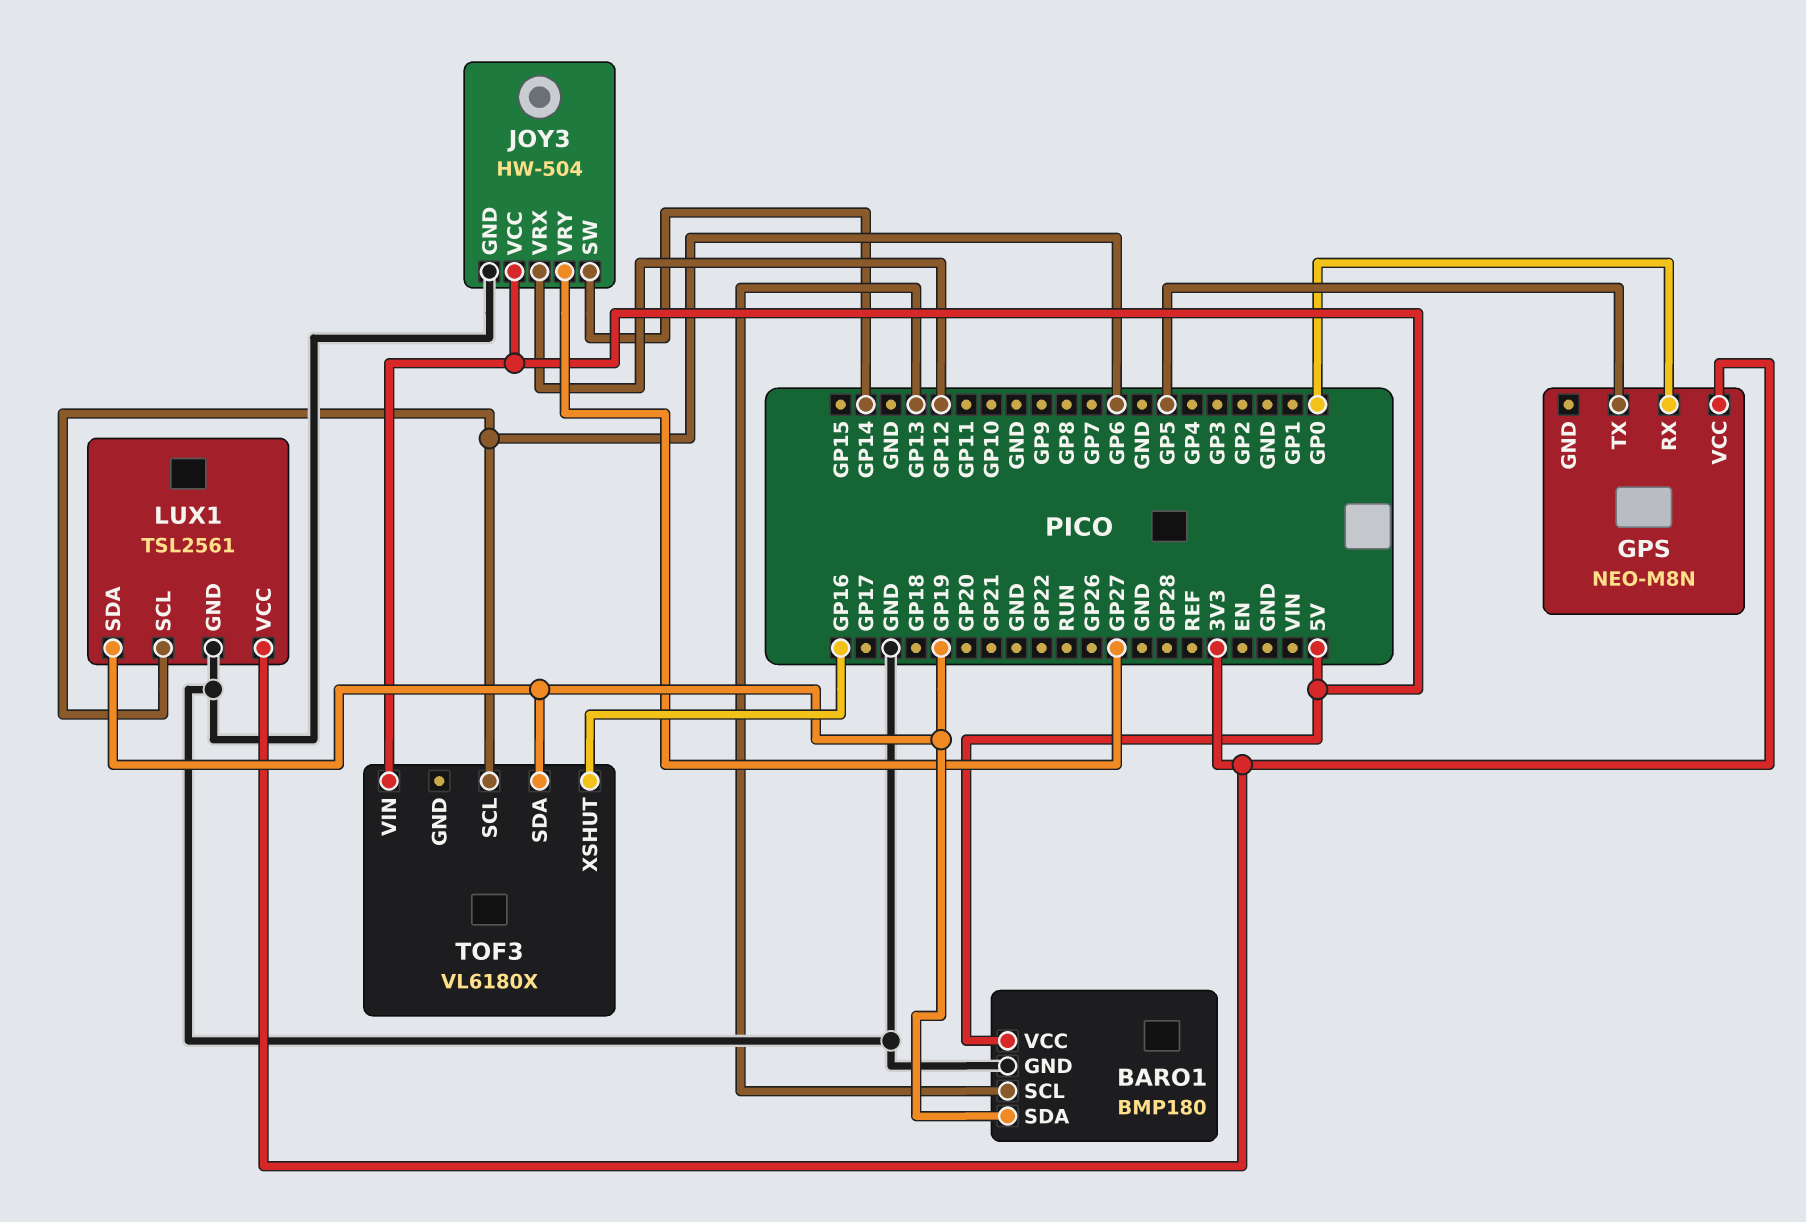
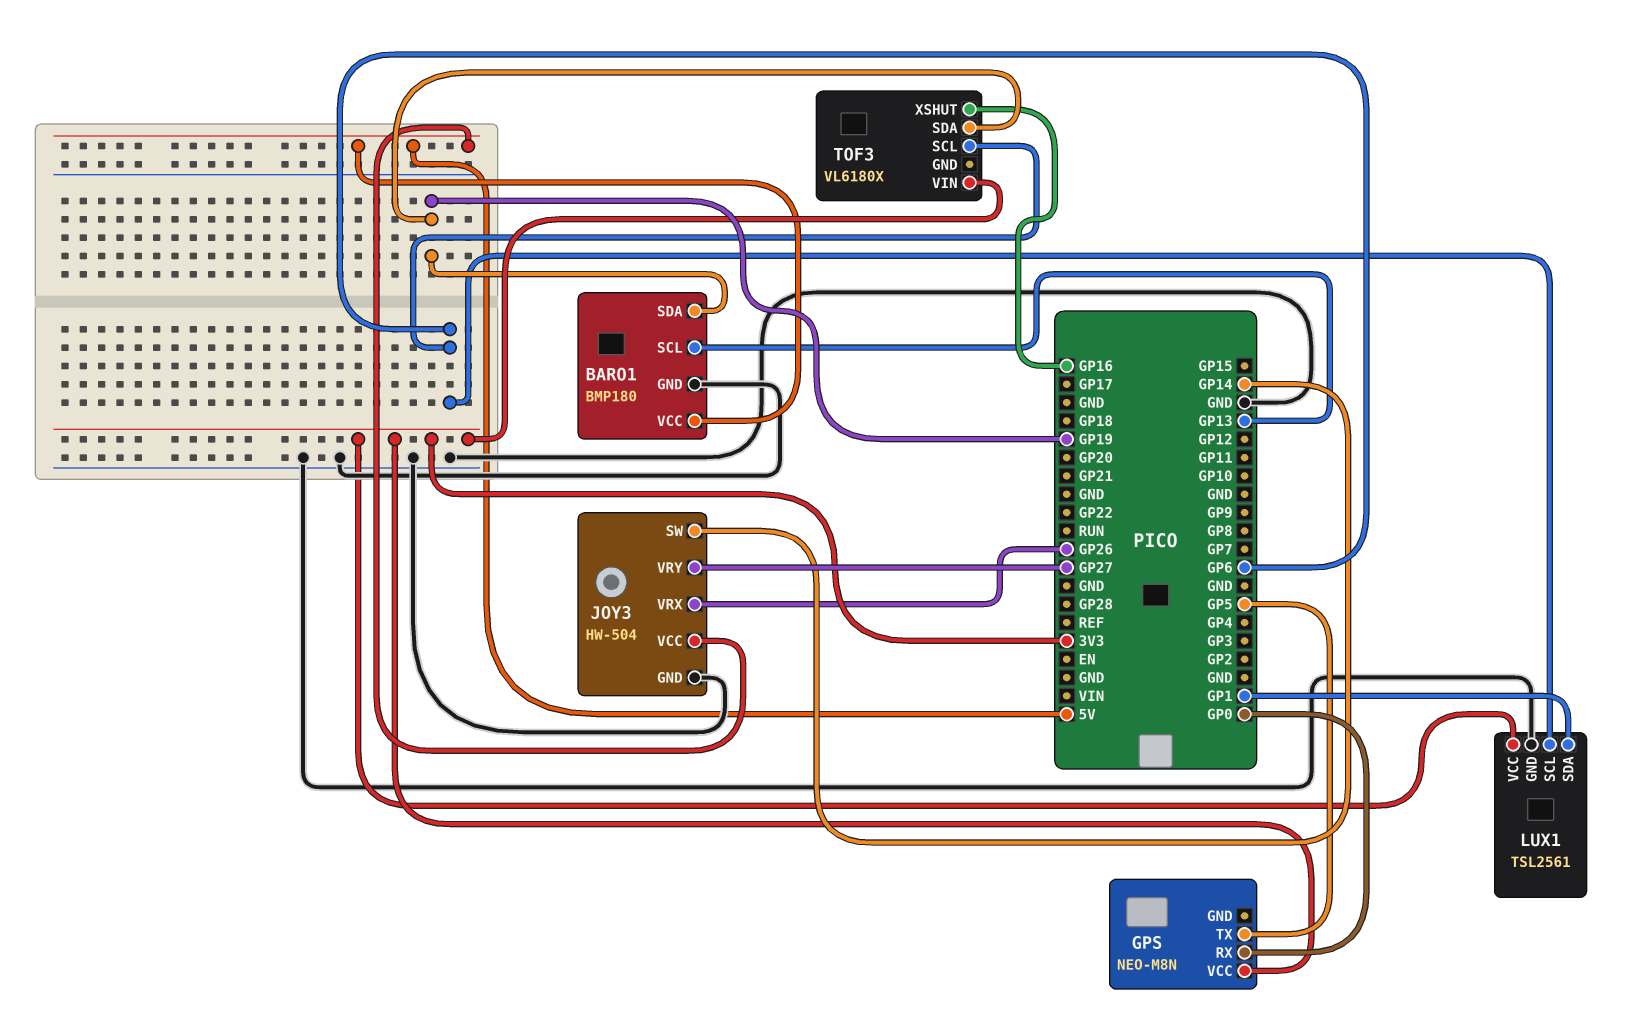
JOY3 pin VRX: GP12 -> GP26
LUX1 pin SDA: GP19 -> GP1
TOF3 pin VIN: 5V -> 3V3

